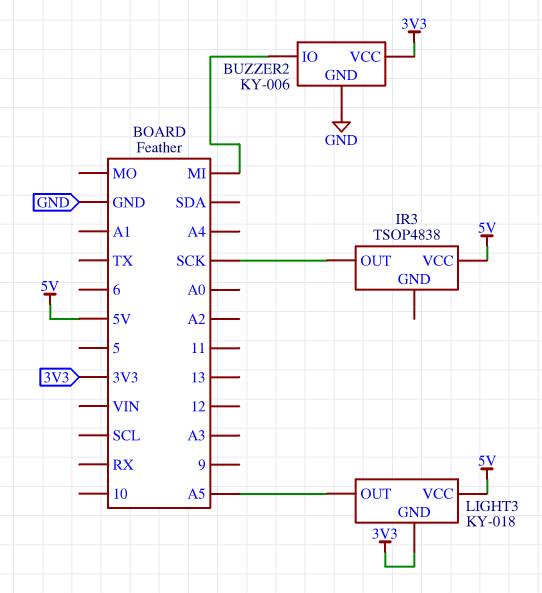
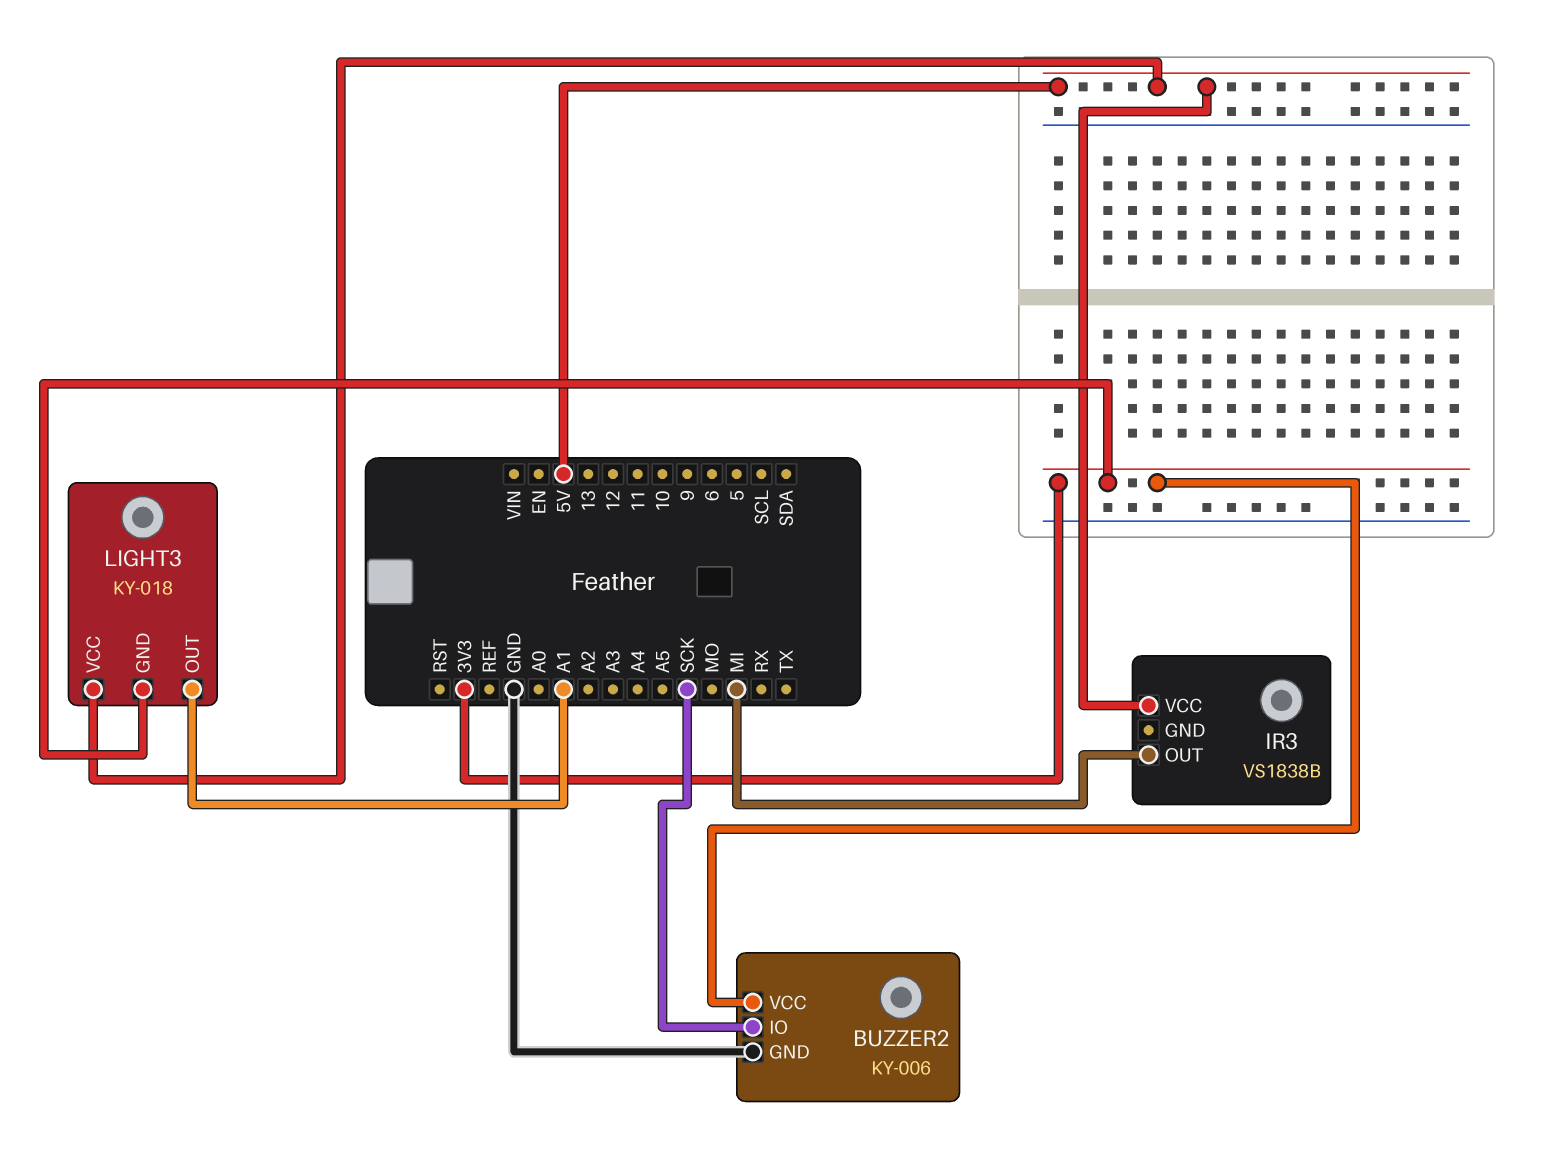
BUZZER2 pin IO: MI -> SCK
IR3: TSOP4838 -> VS1838B
IR3 pin OUT: SCK -> MI
LIGHT3 pin OUT: A5 -> A1

